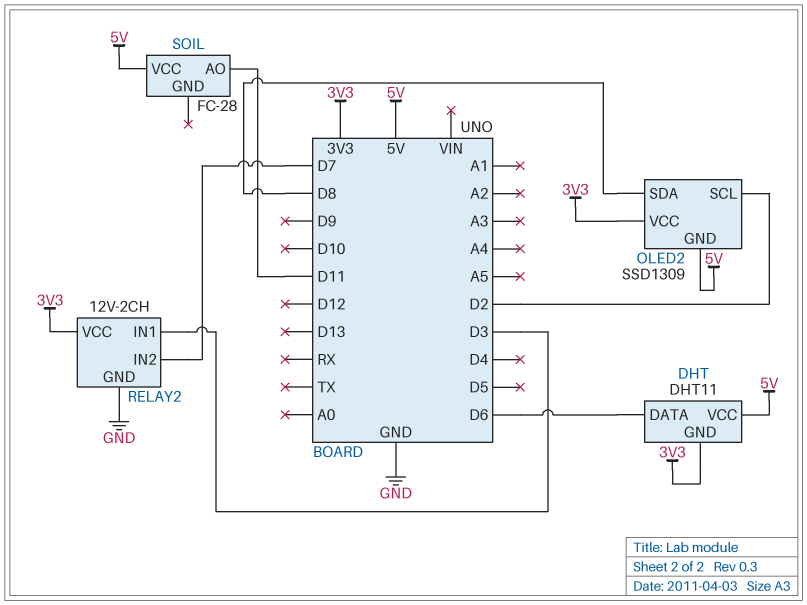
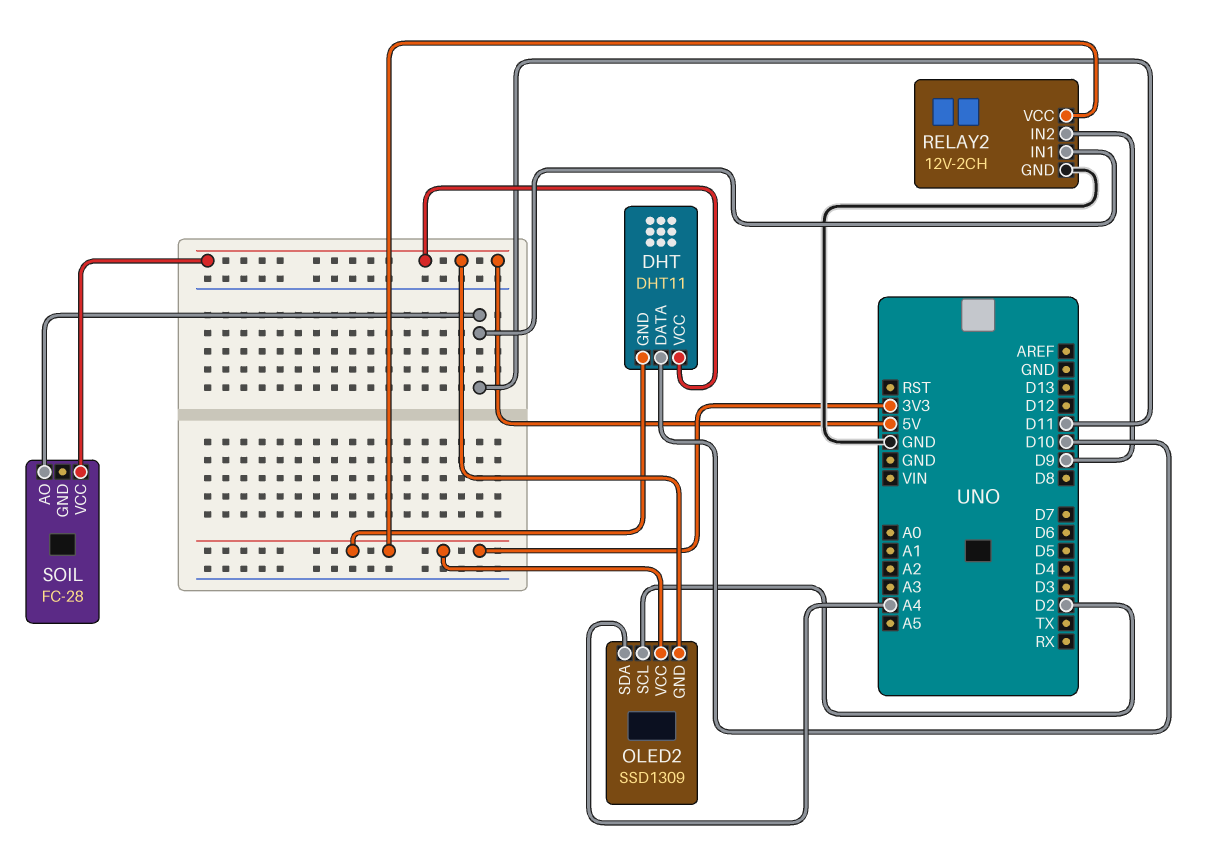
DHT pin DATA: D6 -> D10
OLED2 pin SDA: D8 -> A4
RELAY2 pin IN1: D3 -> D11
RELAY2 pin IN2: D7 -> D9

